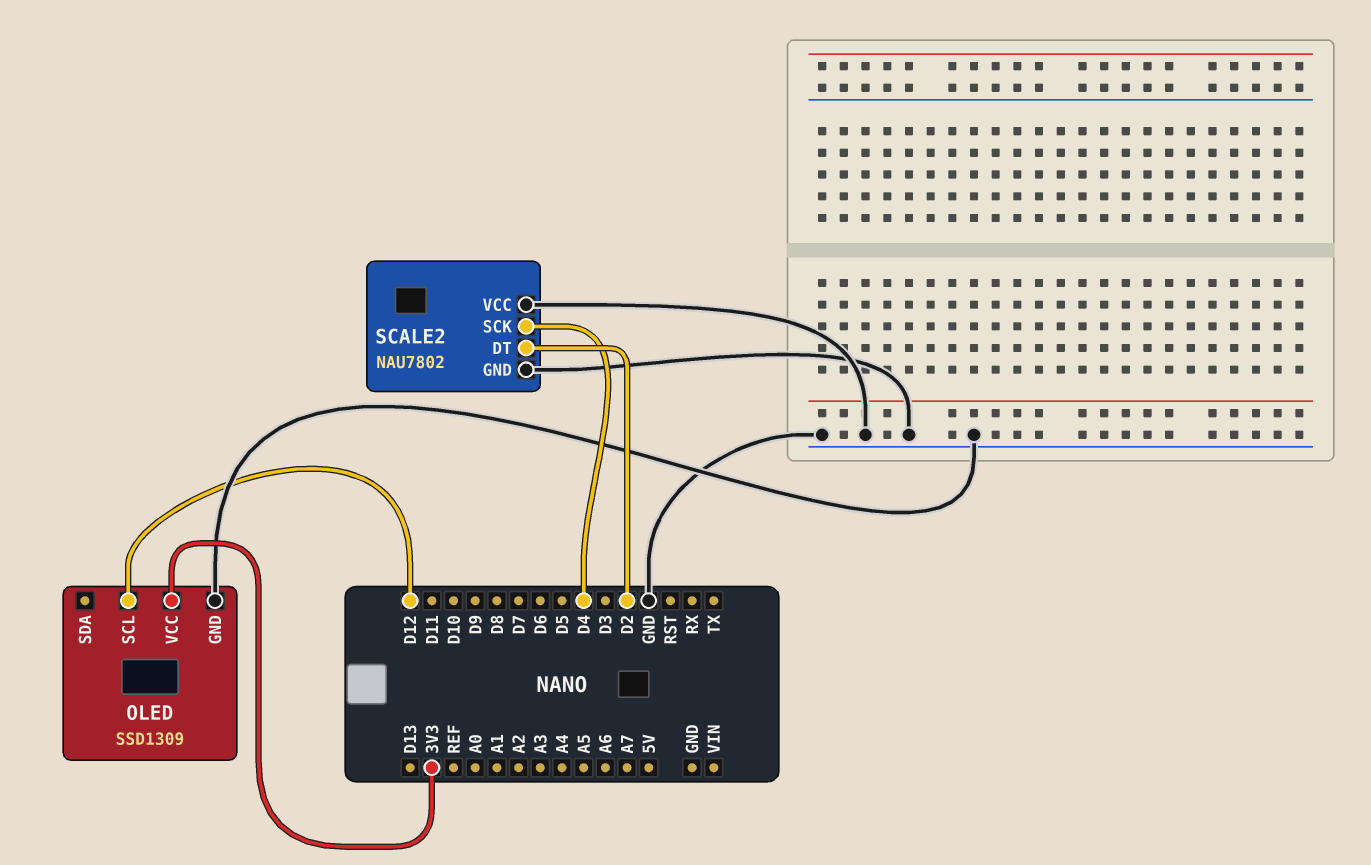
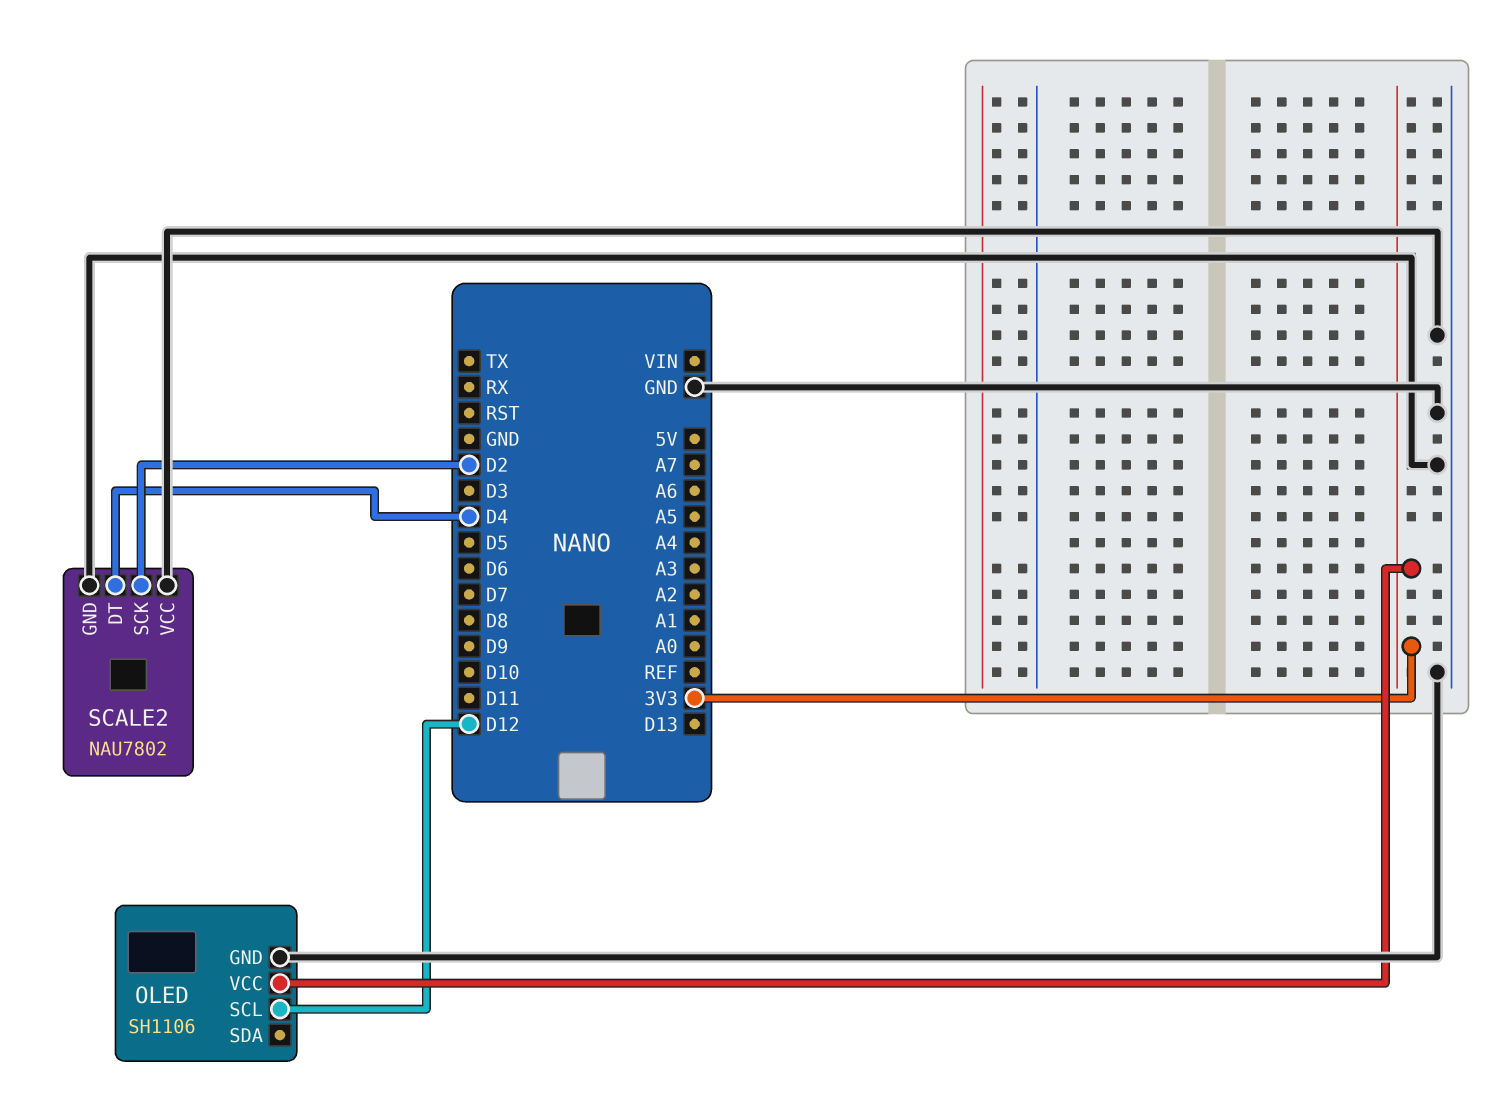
OLED: SSD1309 -> SH1106
SCALE2 pin DT: D2 -> D4
SCALE2 pin SCK: D4 -> D2

